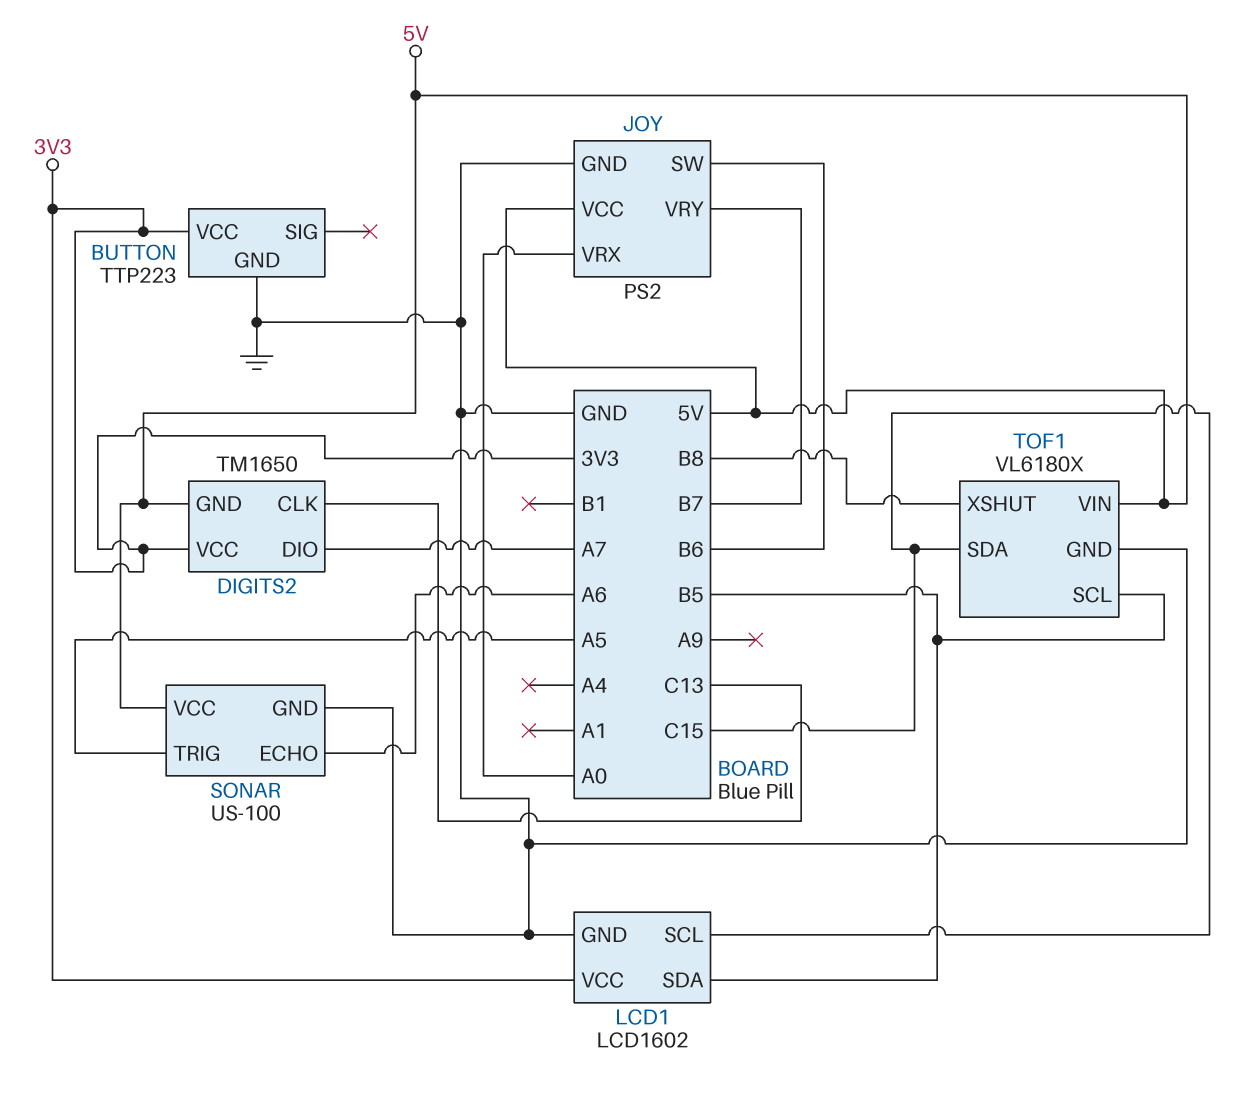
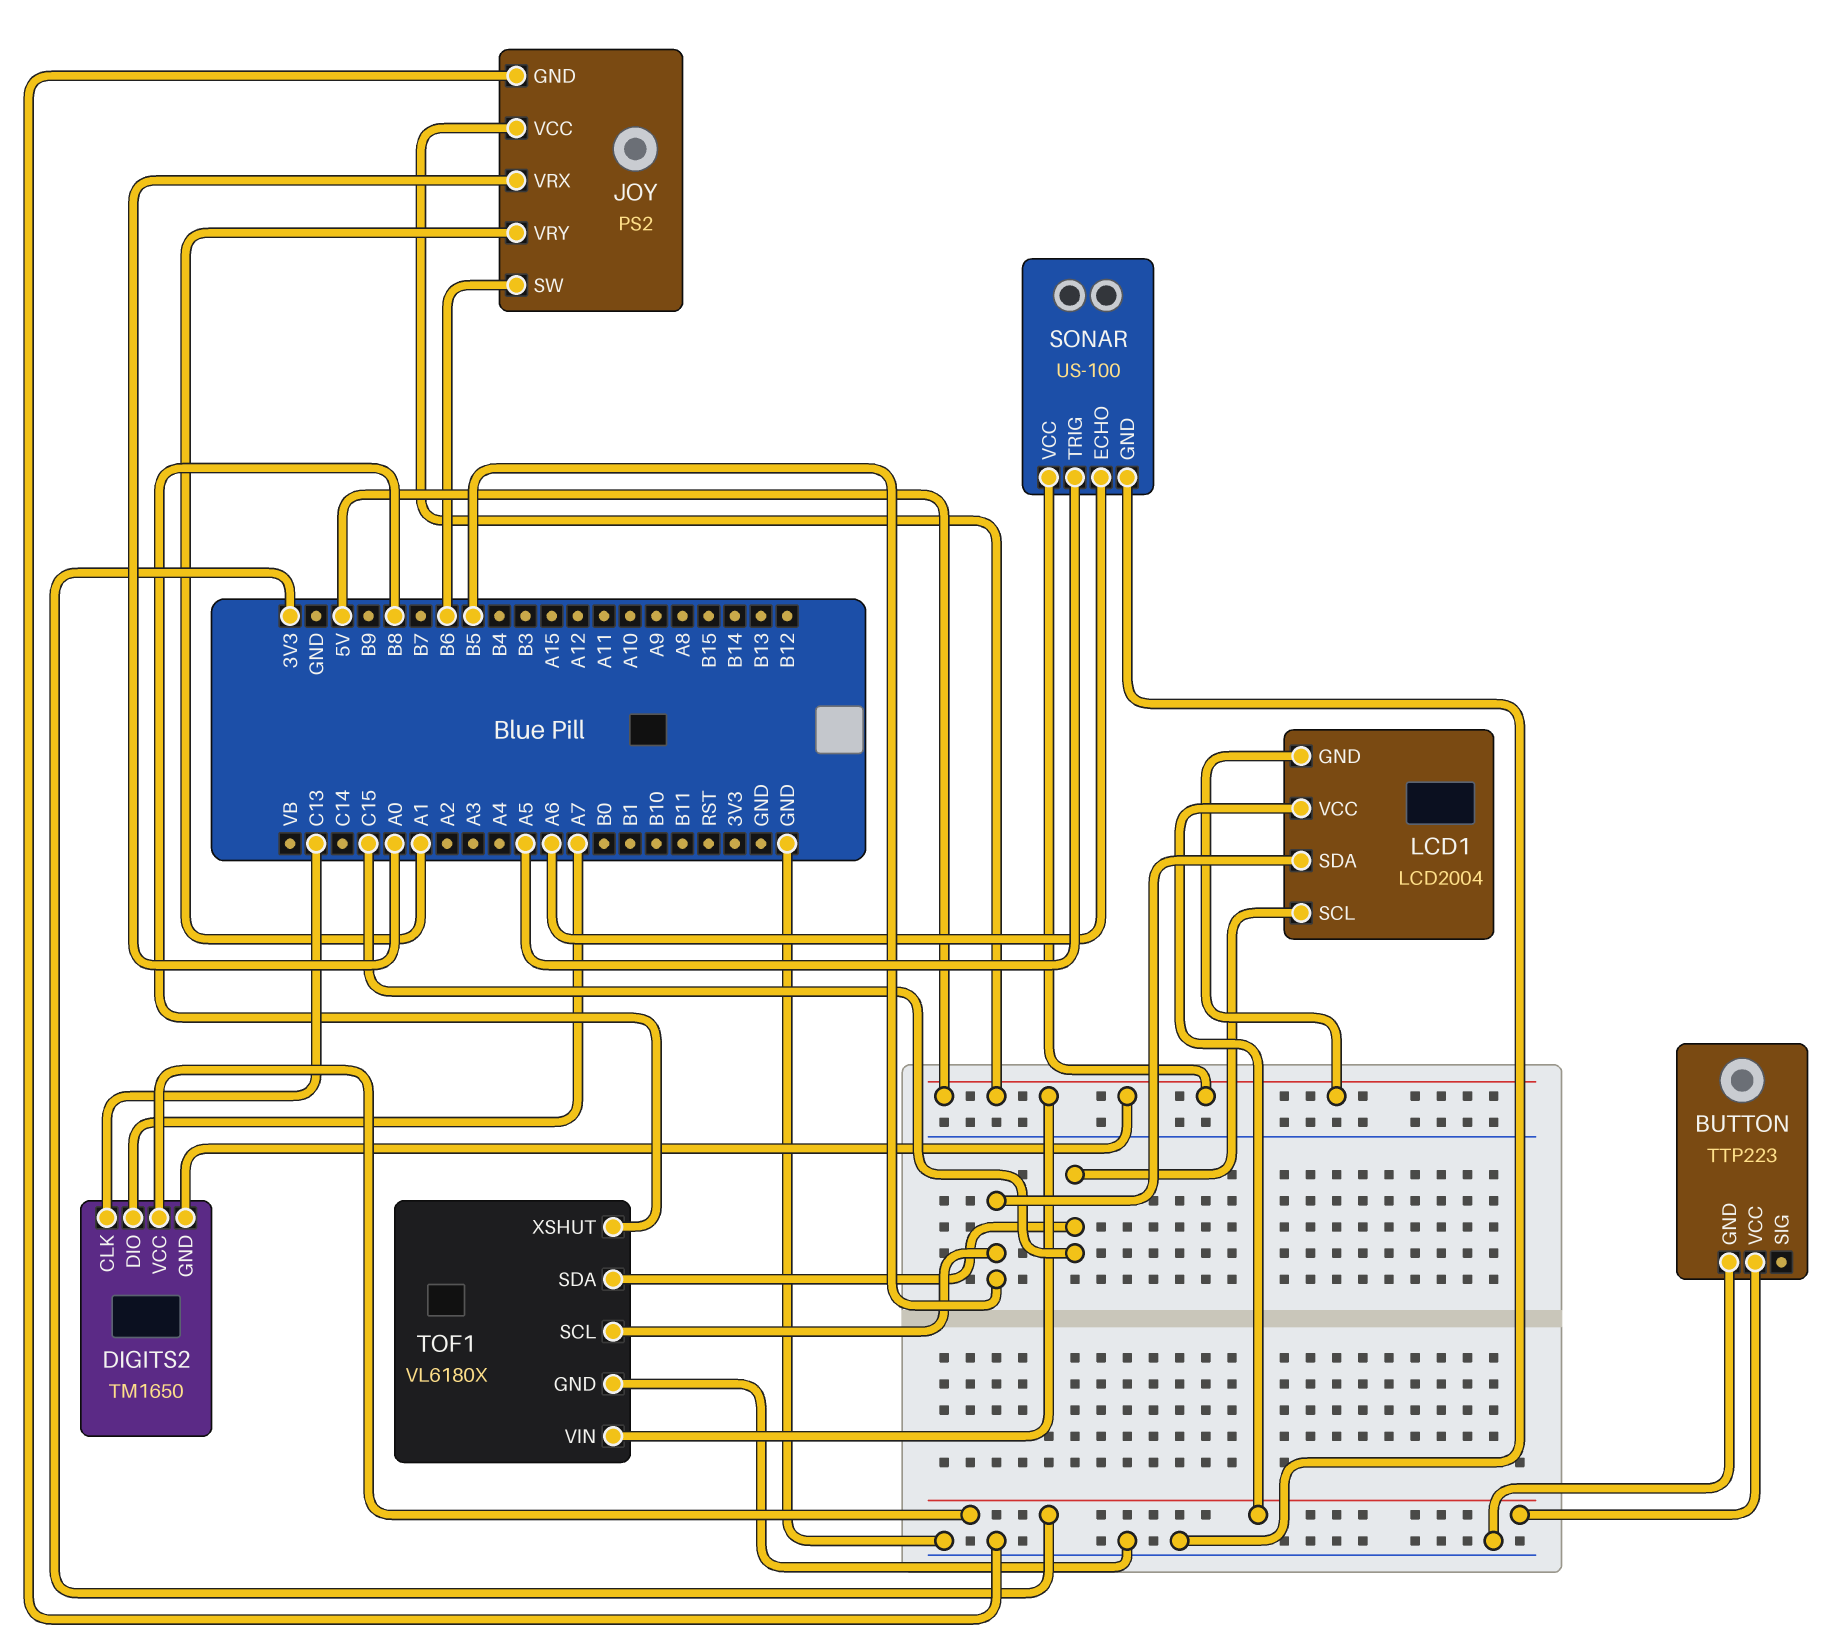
JOY pin VRY: B7 -> A1
LCD1: LCD1602 -> LCD2004
LCD1 pin GND: GND -> 5V

